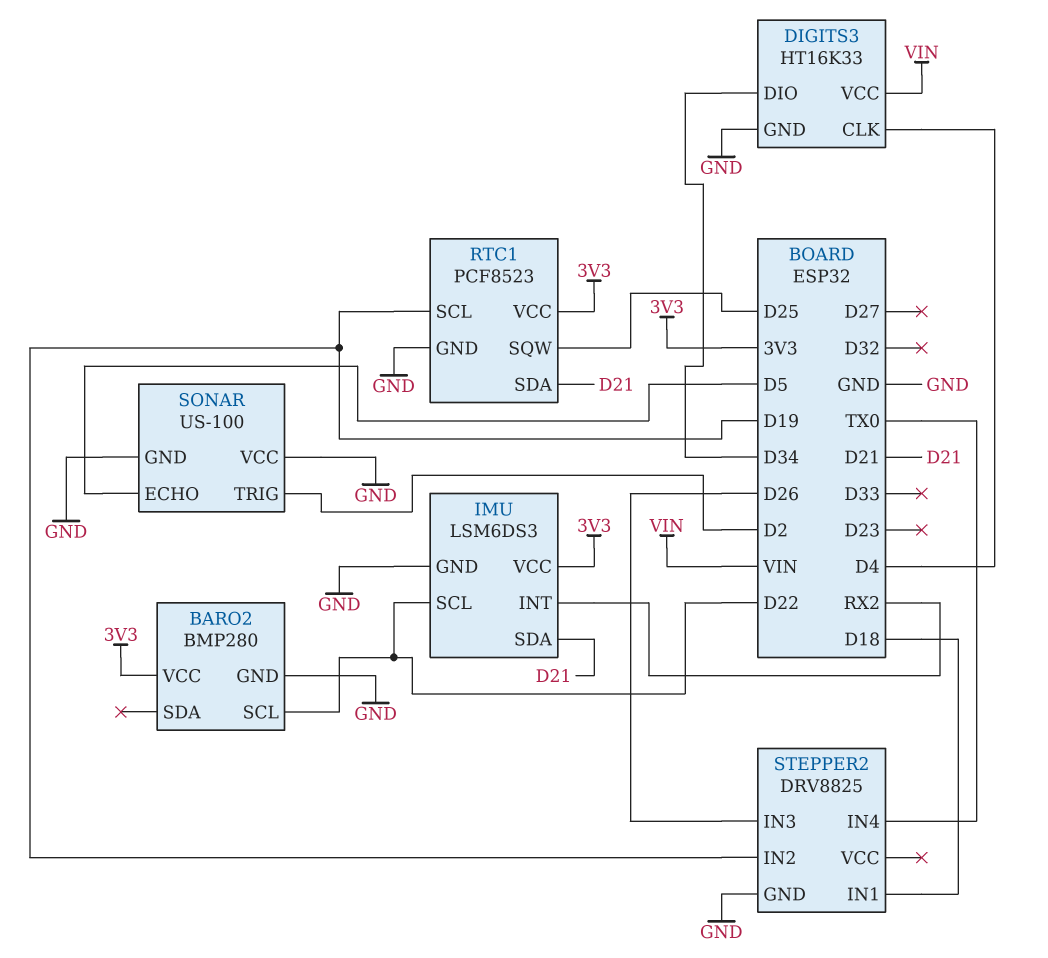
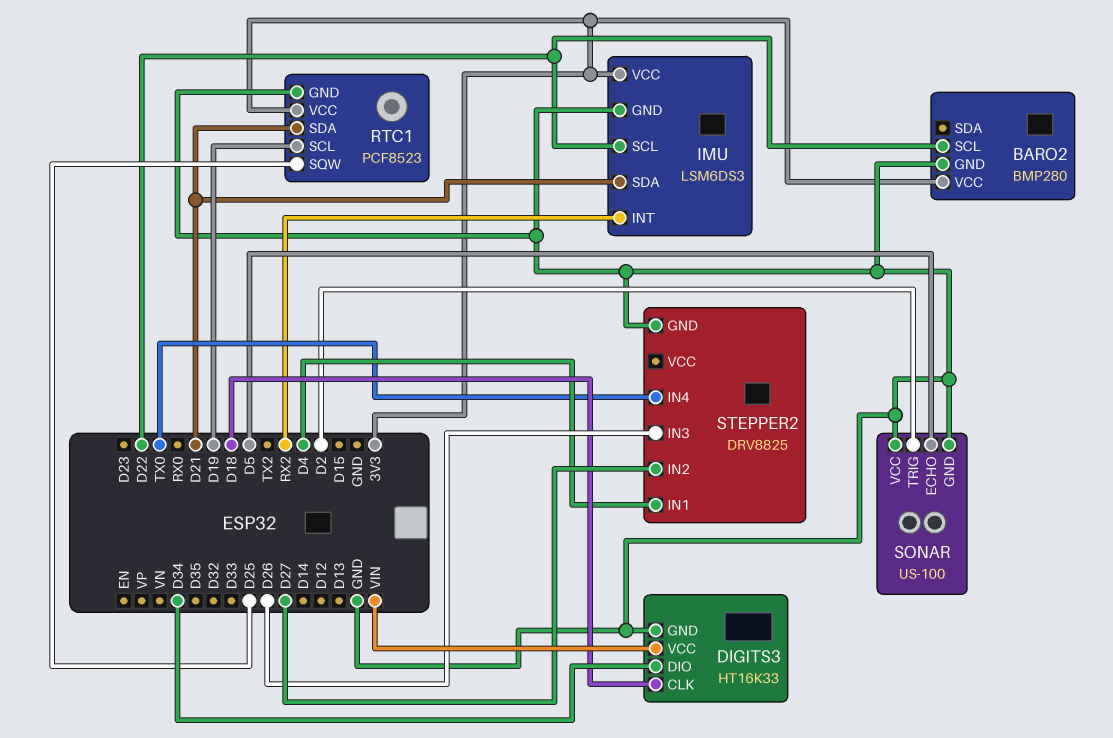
DIGITS3 pin CLK: D4 -> D18
STEPPER2 pin IN1: D18 -> D4
STEPPER2 pin IN2: D19 -> D27

